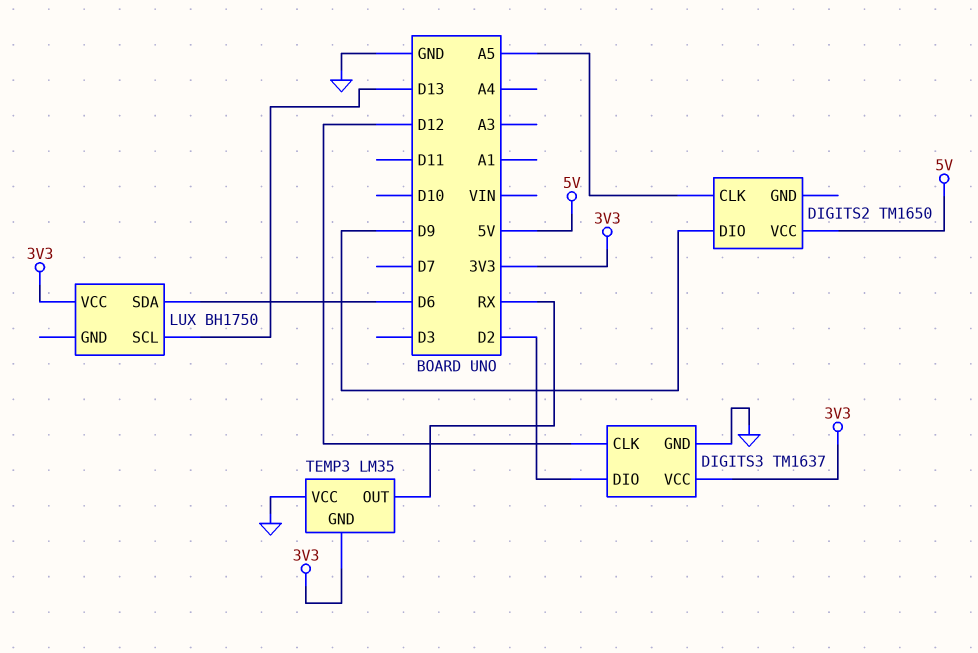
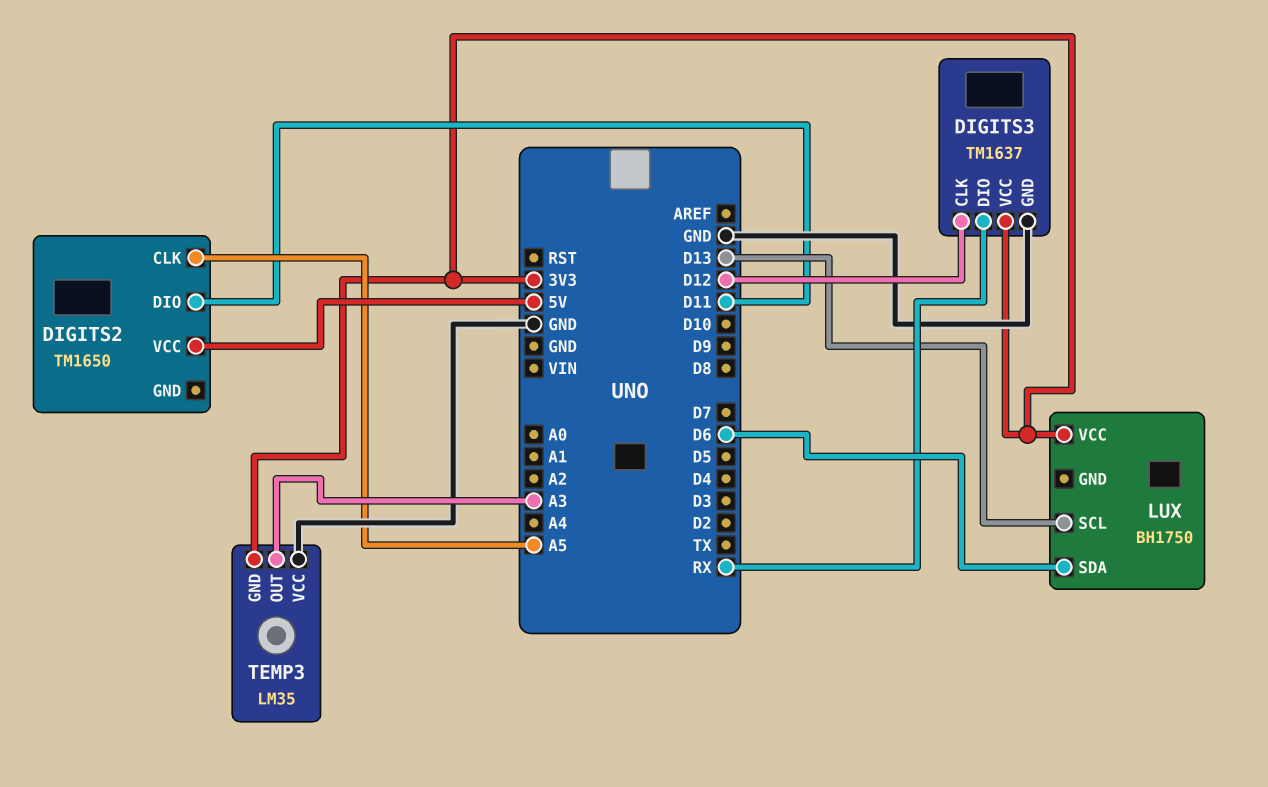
DIGITS2 pin DIO: D9 -> D11
DIGITS3 pin DIO: D2 -> RX
TEMP3 pin OUT: RX -> A3

